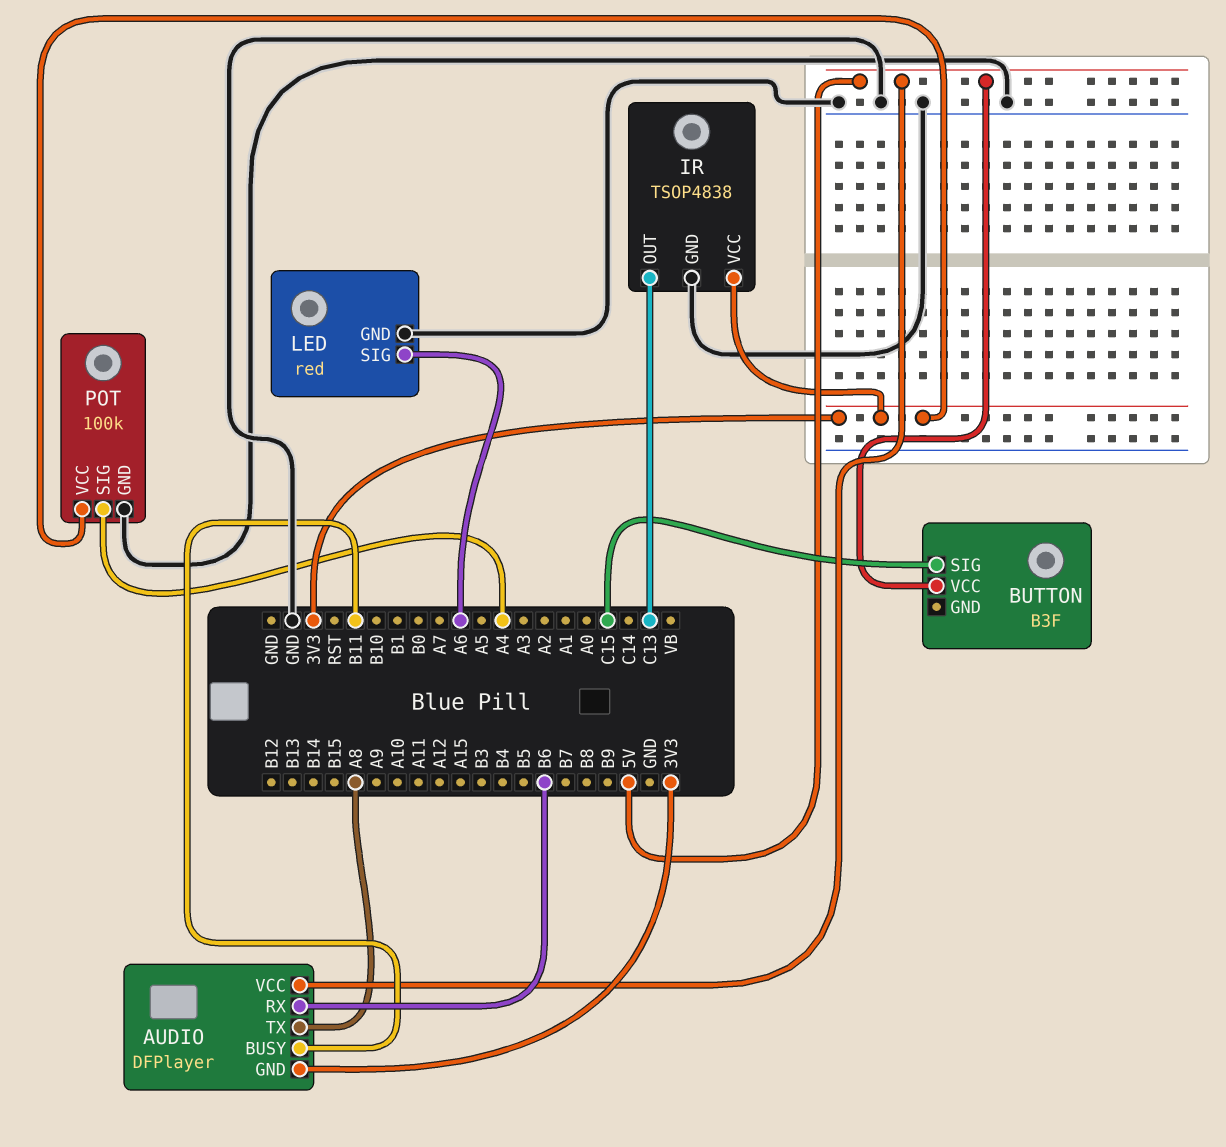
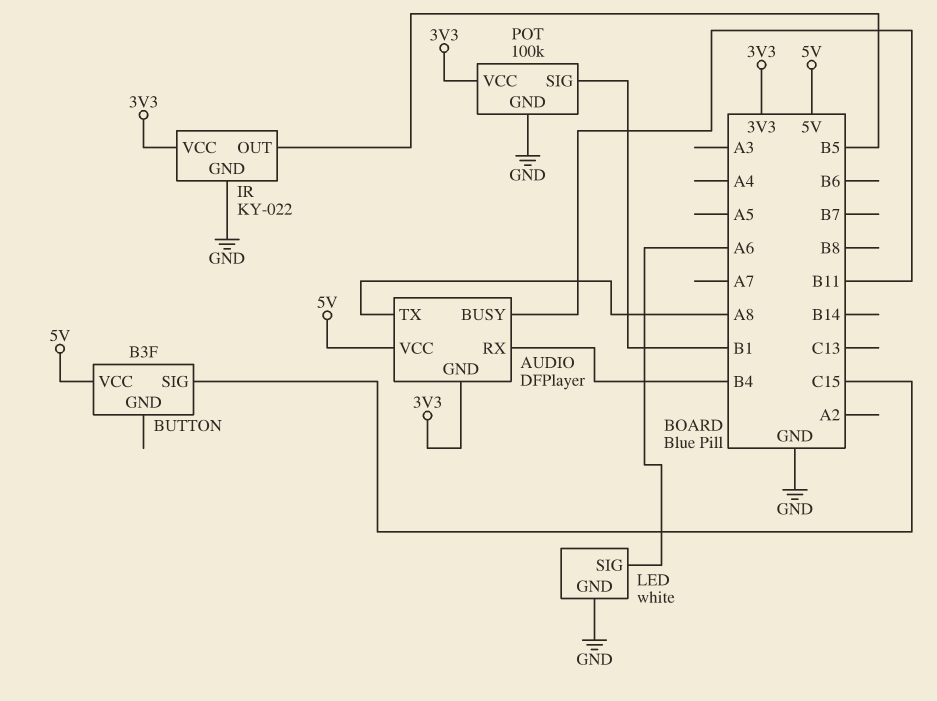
AUDIO pin RX: B6 -> B4
IR: TSOP4838 -> KY-022
IR pin OUT: C13 -> B5
LED: red -> white
POT pin SIG: A4 -> B1

